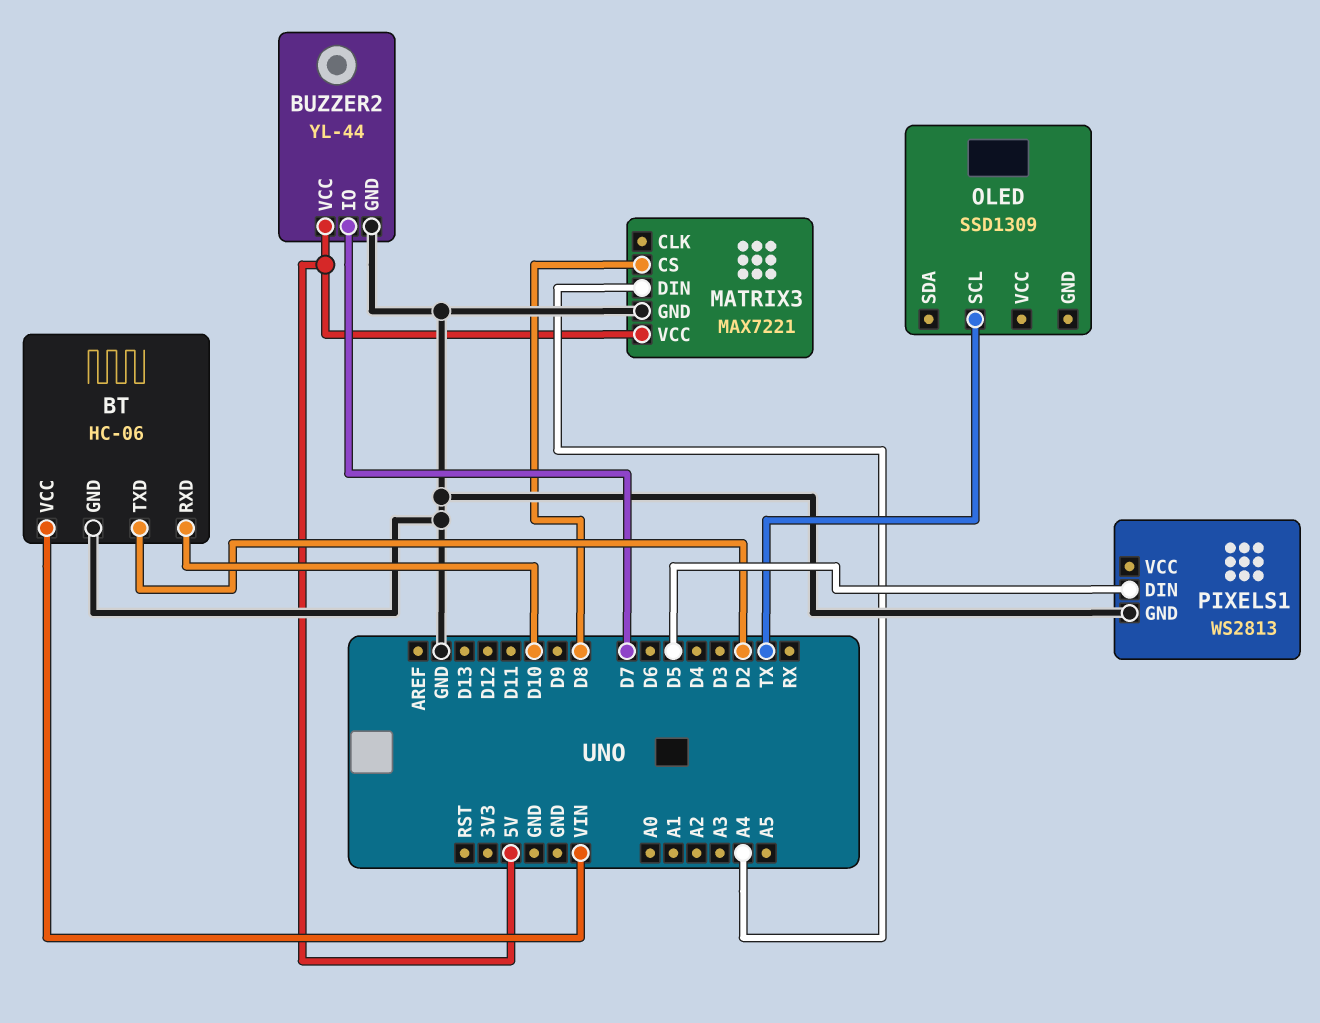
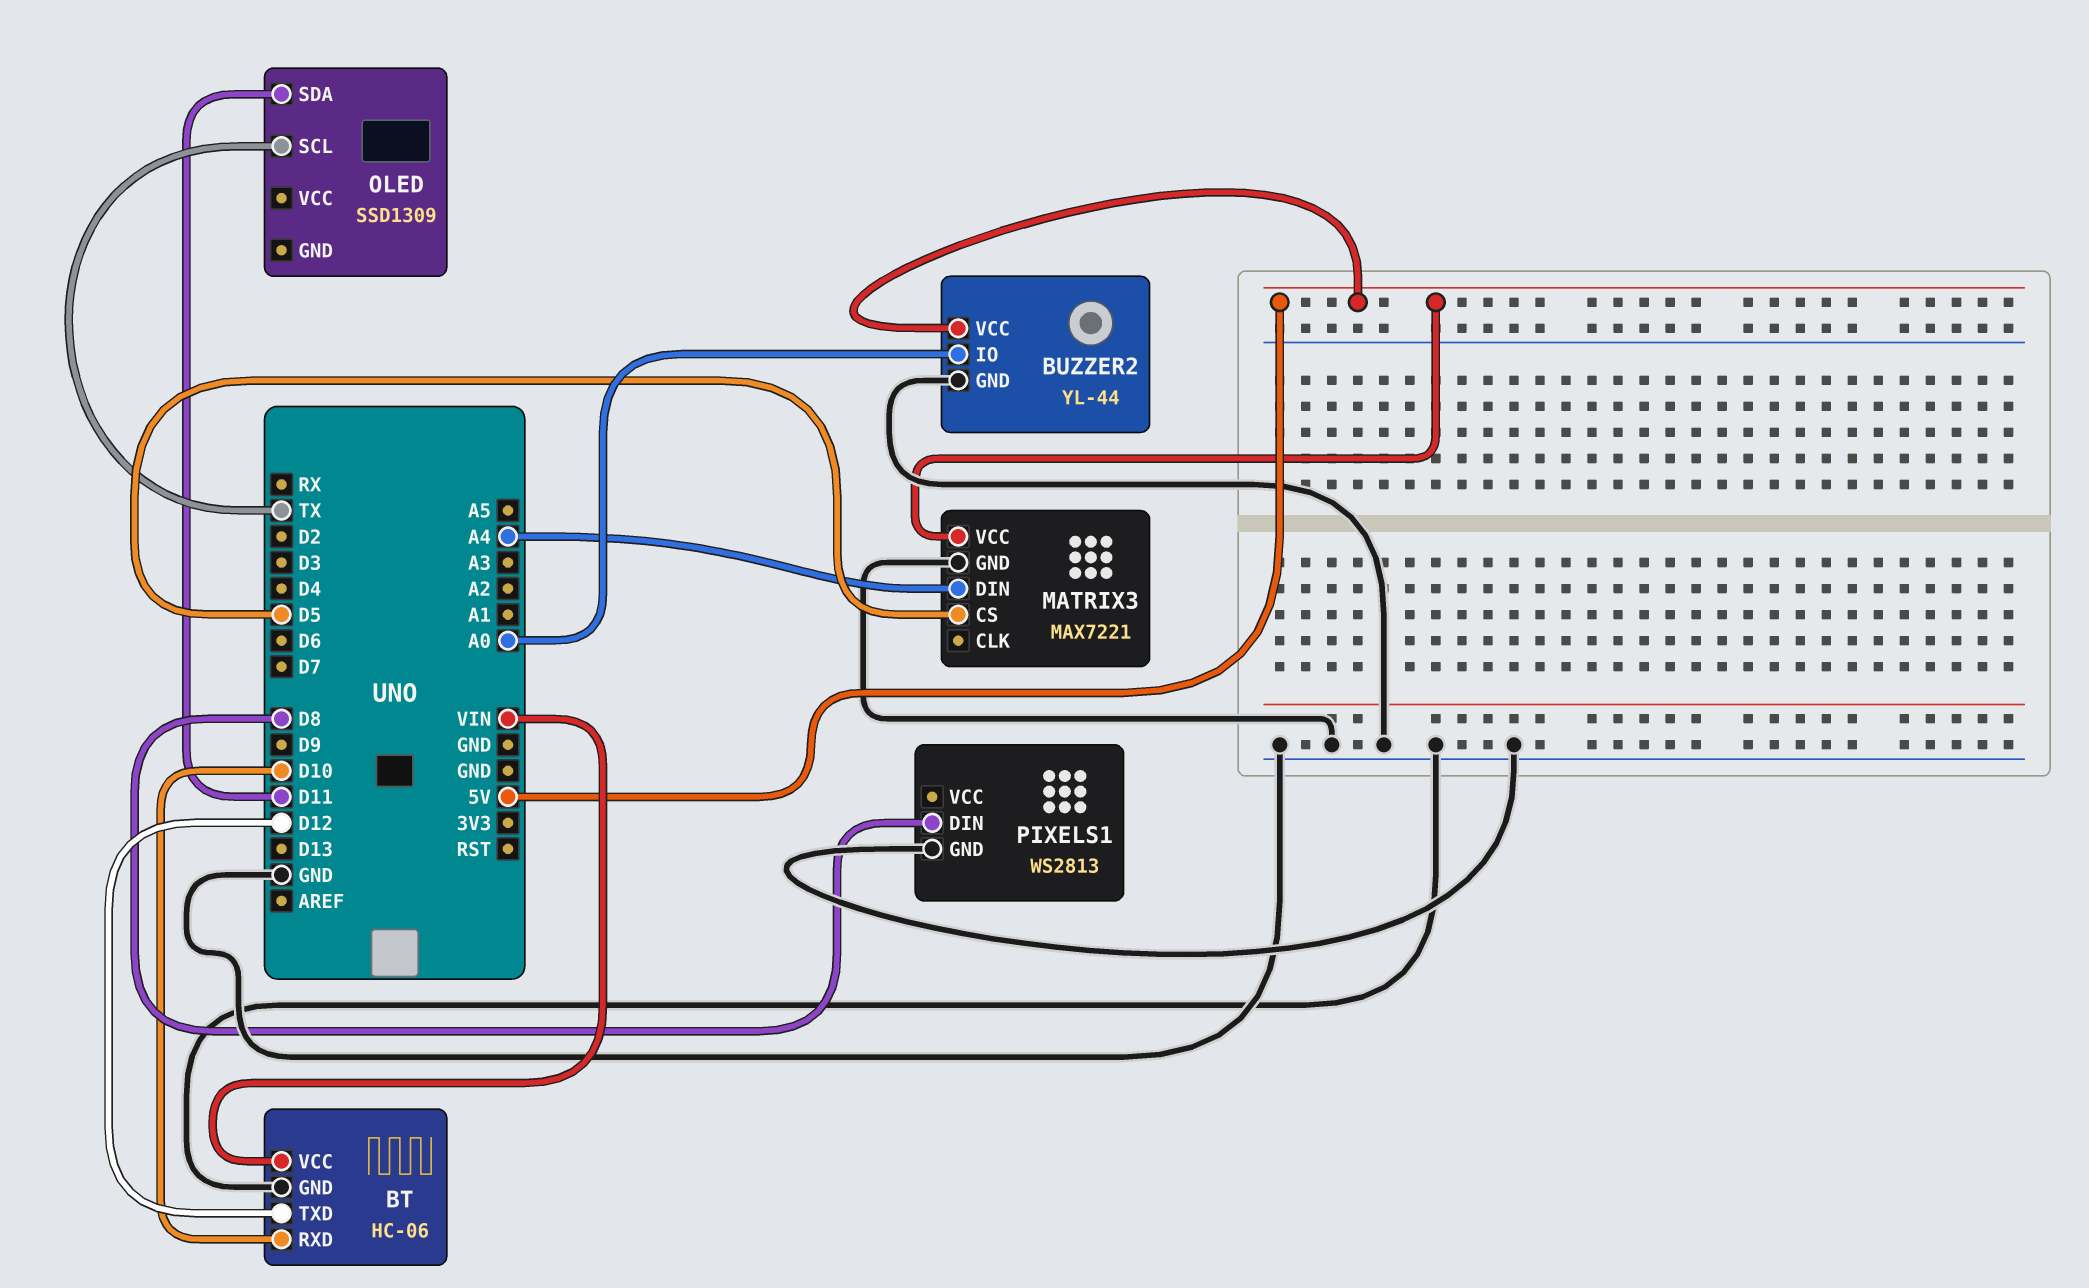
BT pin TXD: D2 -> D12
BUZZER2 pin IO: D7 -> A0
MATRIX3 pin CS: D8 -> D5
OLED pin SDA: none -> D11
PIXELS1 pin DIN: D5 -> D8

